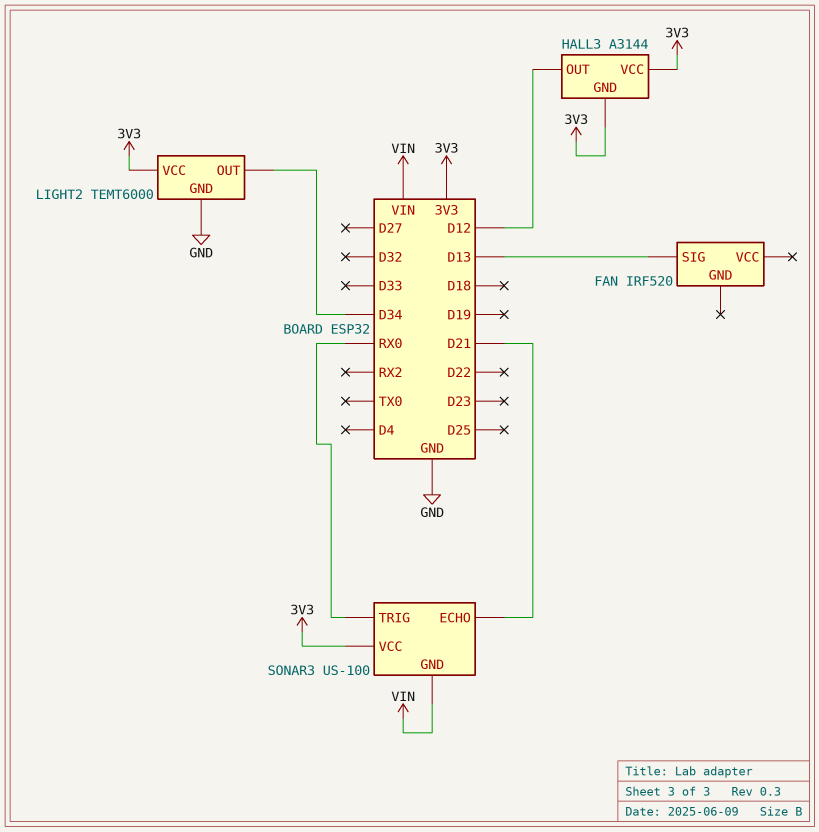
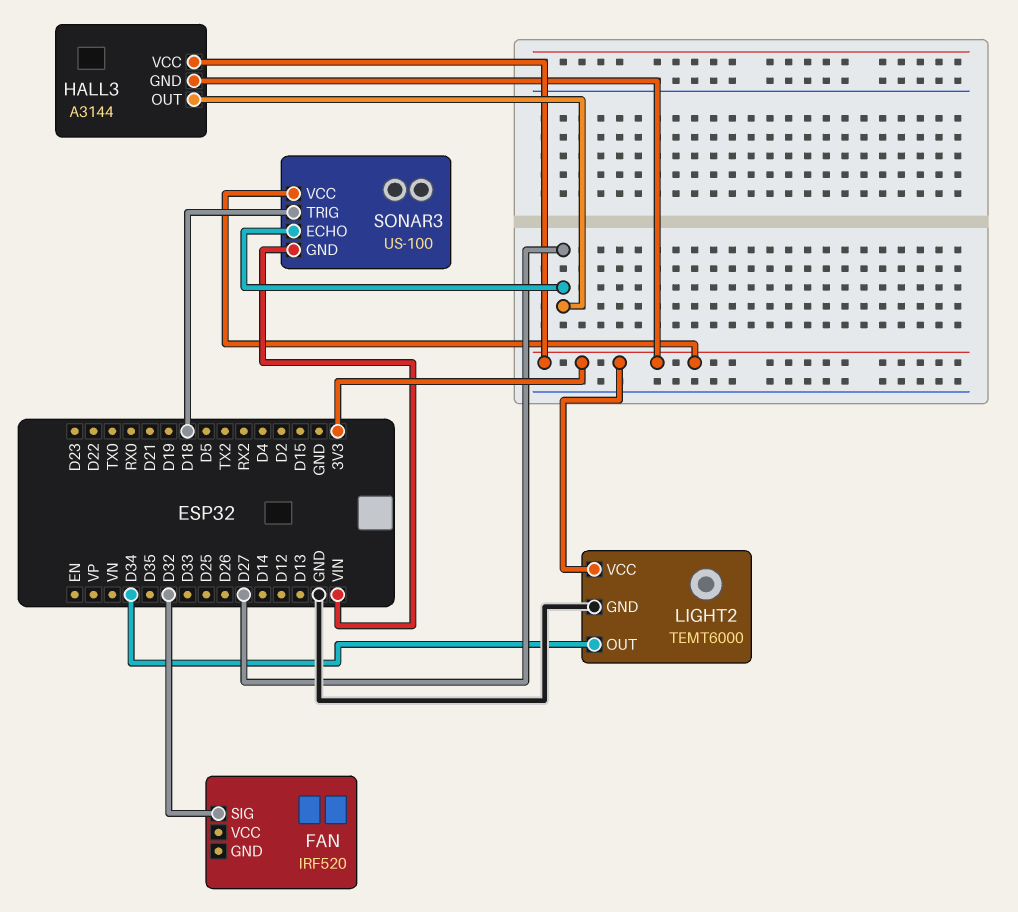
FAN pin SIG: D13 -> D32
HALL3 pin OUT: D12 -> D27
SONAR3 pin ECHO: D21 -> D27
SONAR3 pin TRIG: RX0 -> D18

